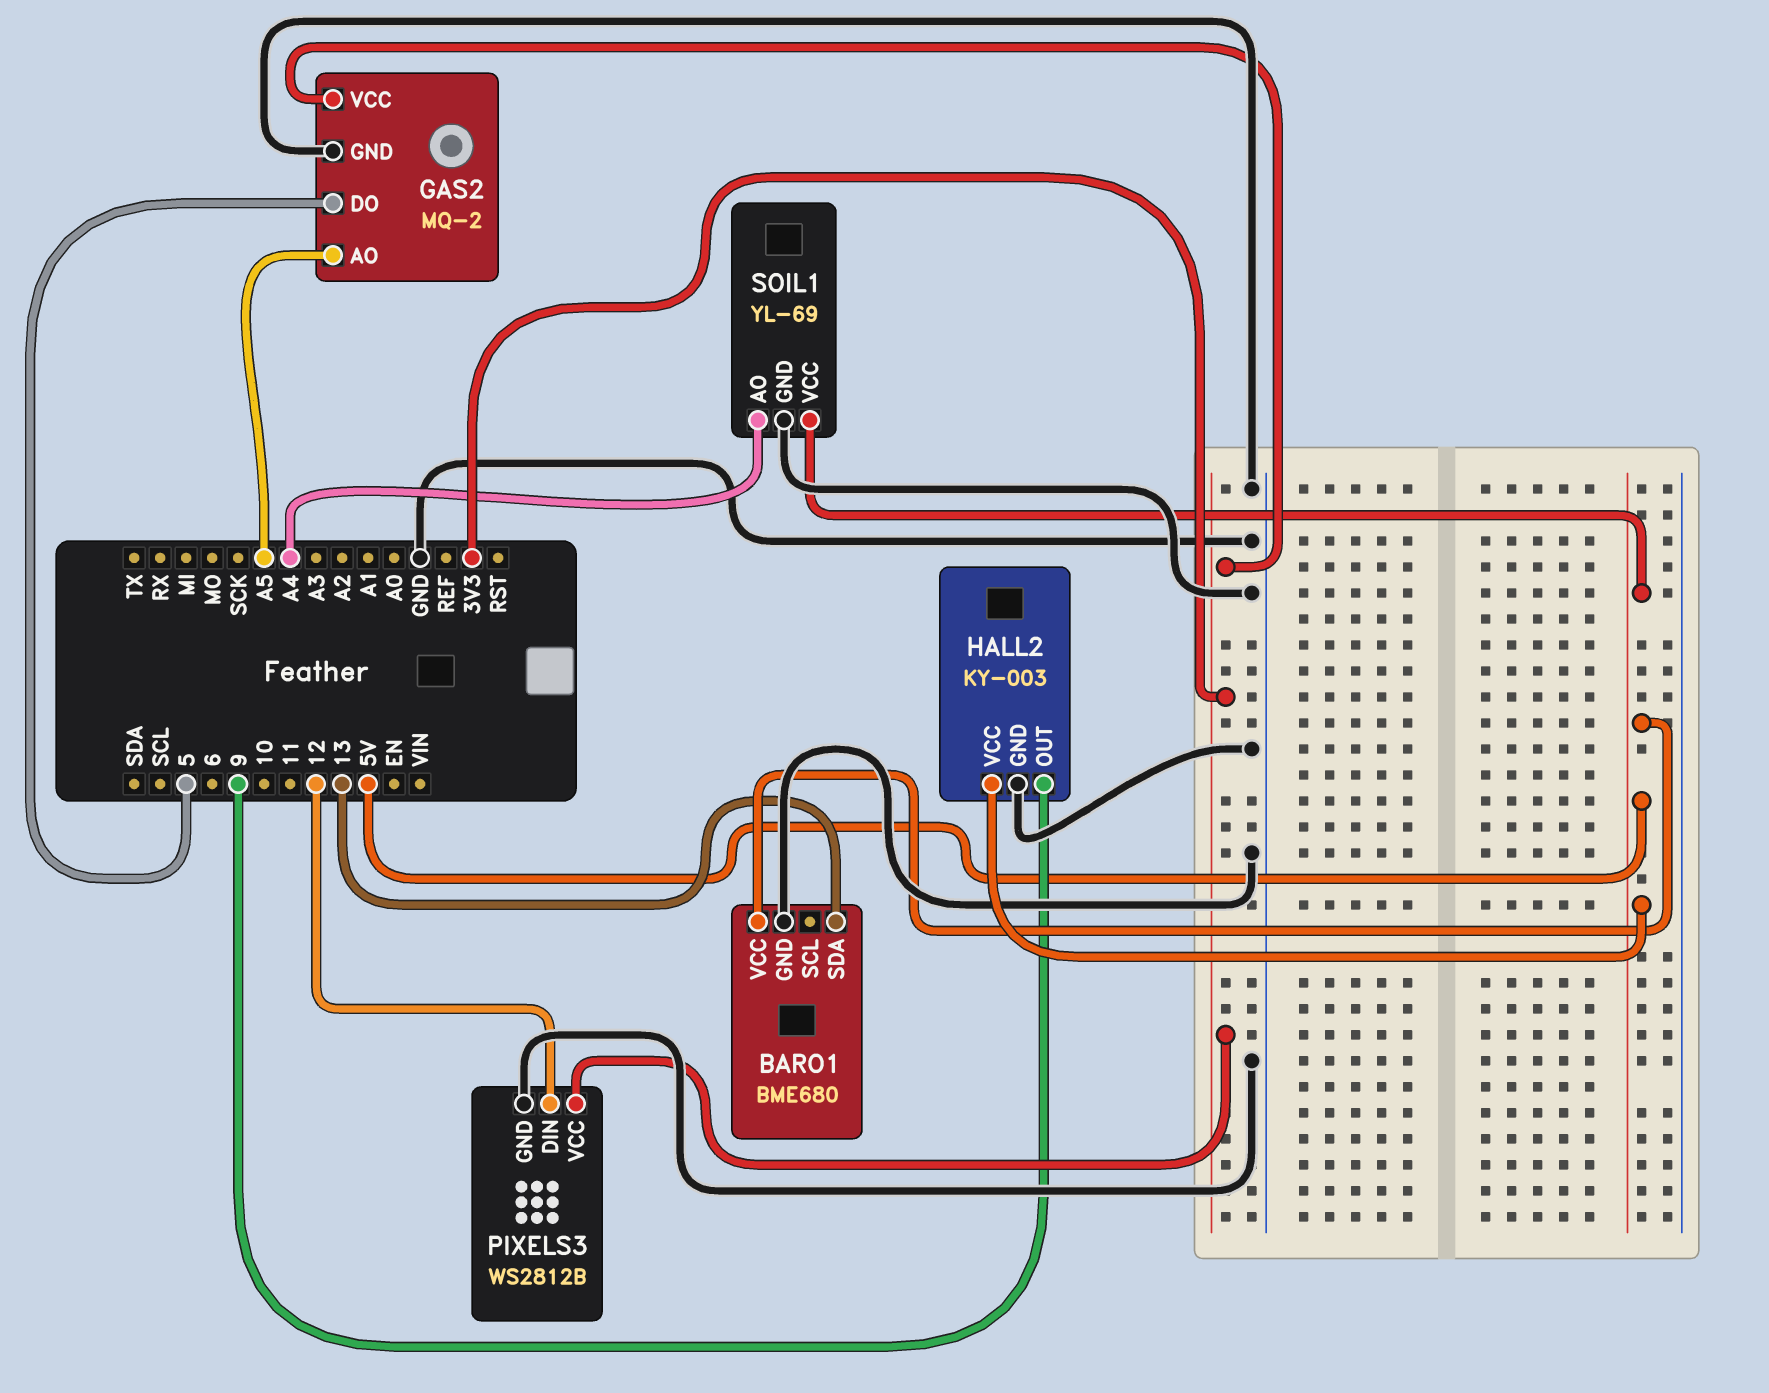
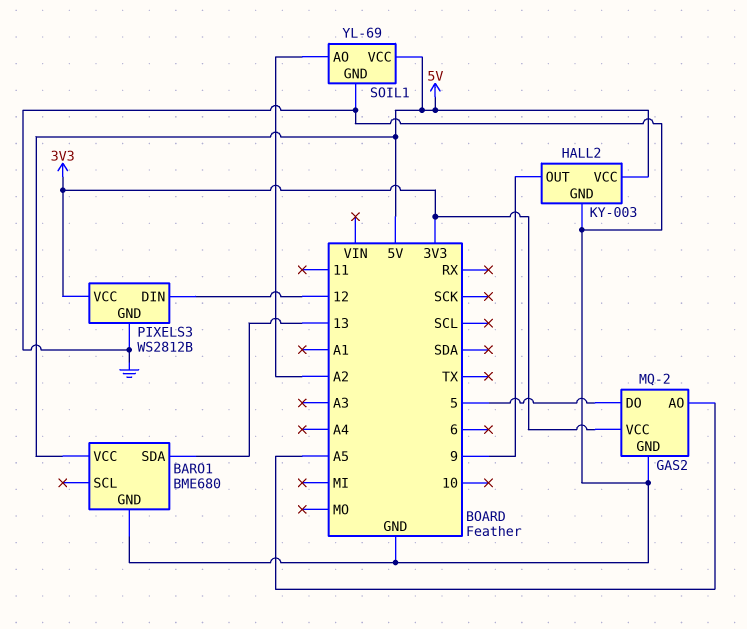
SOIL1 pin AO: A4 -> A2

